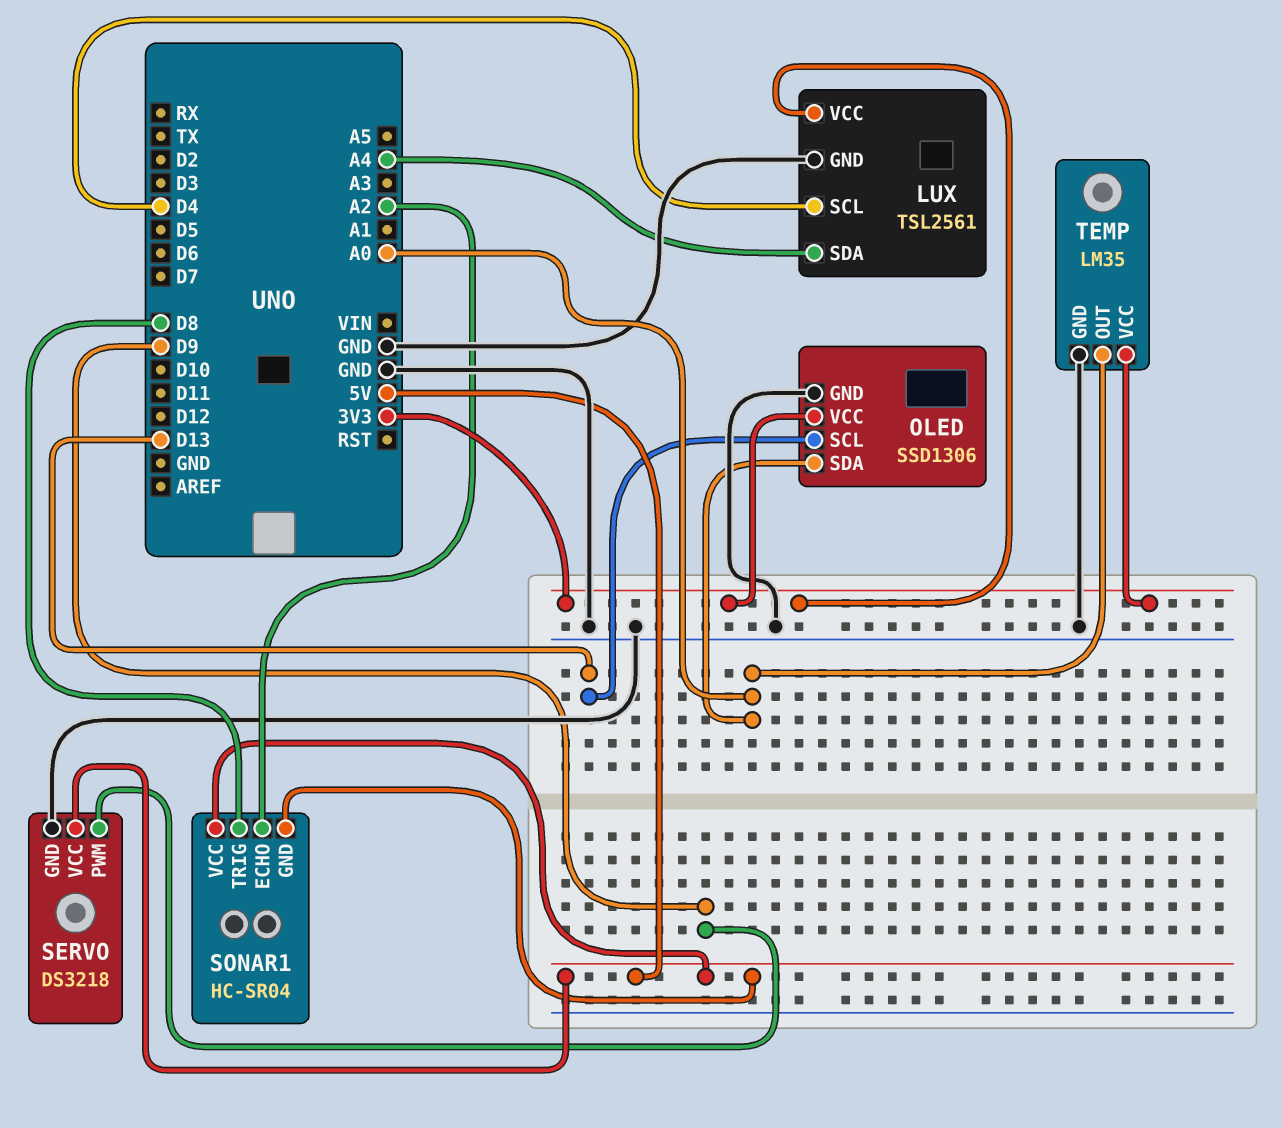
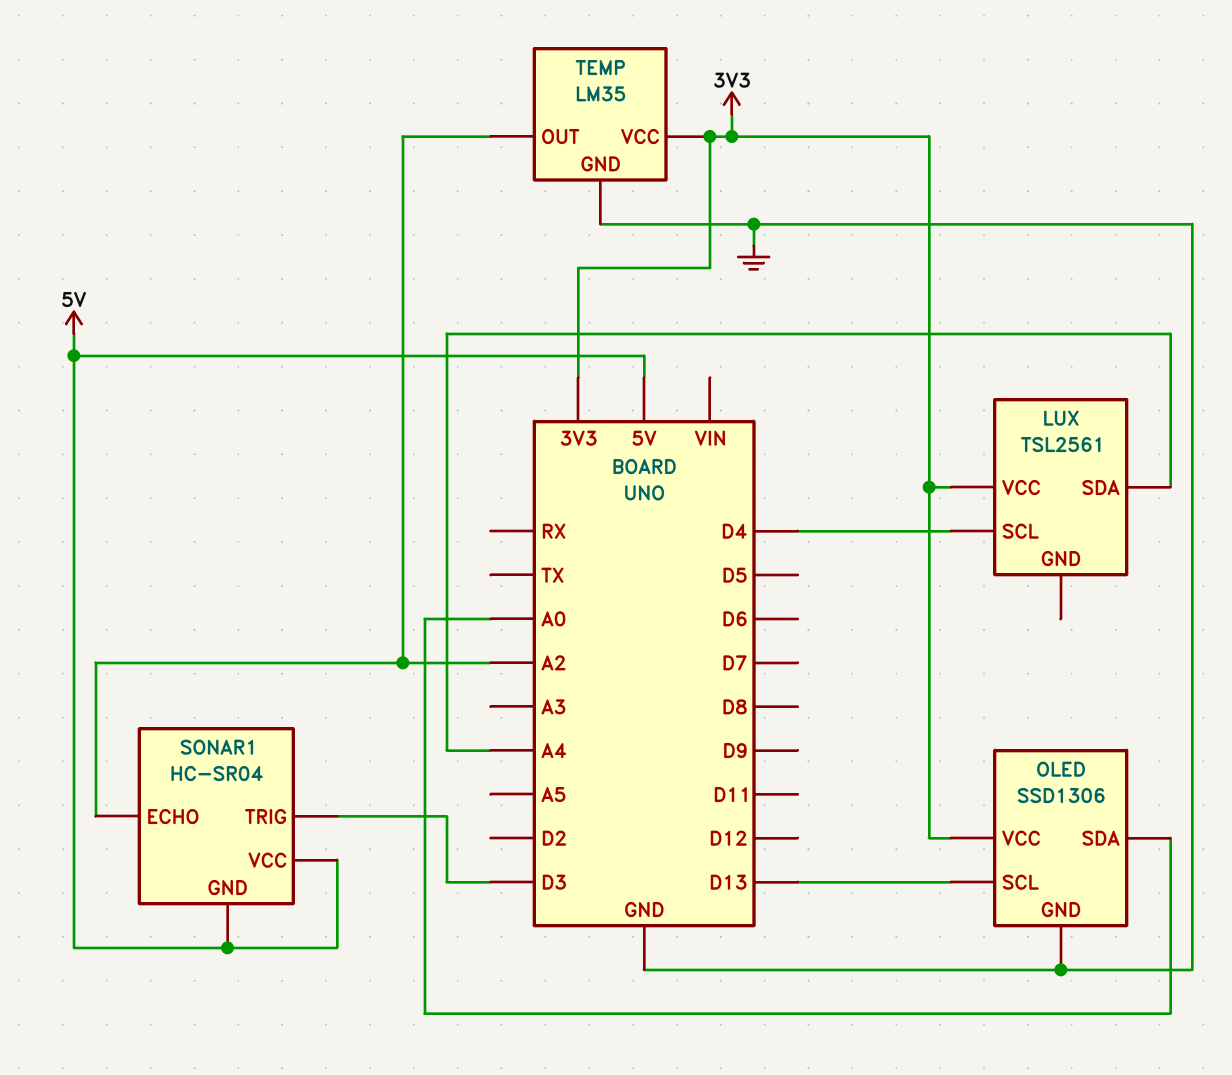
LUX pin GND: GND -> none
SERVO: DS3218 -> none
SERVO pin GND: GND -> none
SERVO pin PWM: D9 -> none
SERVO pin VCC: 5V -> none
SONAR1 pin TRIG: D8 -> D3
TEMP pin OUT: A0 -> A2

